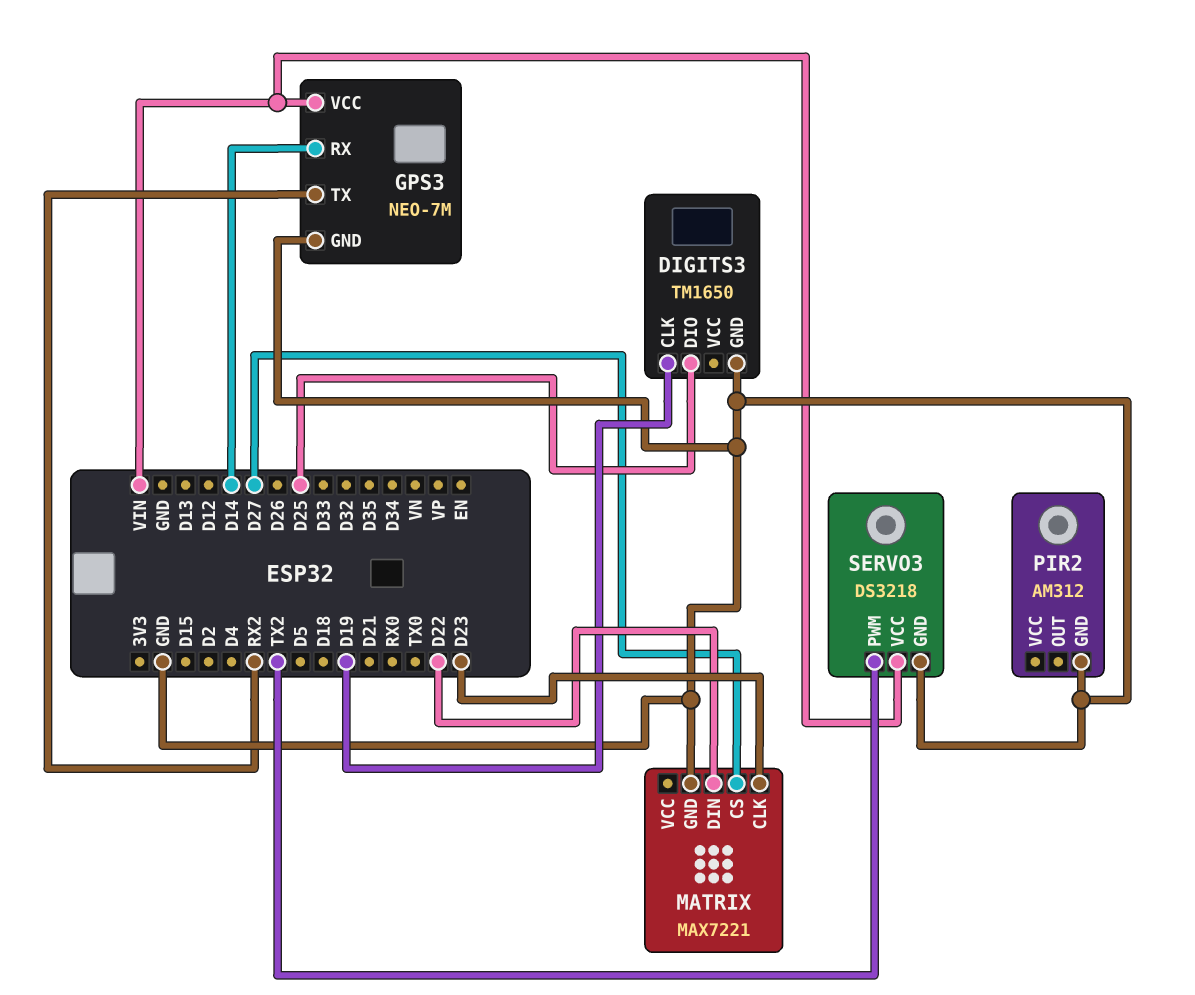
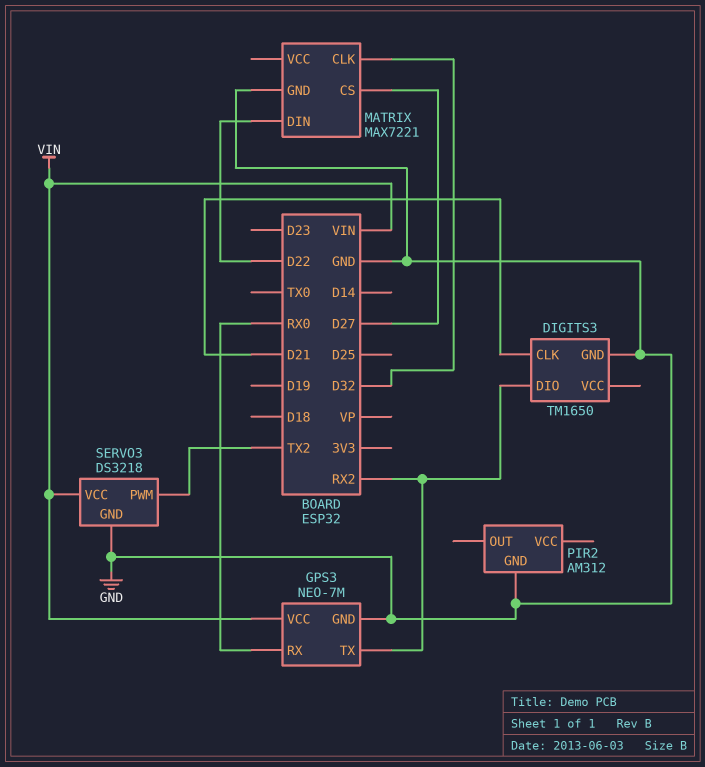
DIGITS3 pin CLK: D19 -> D21
DIGITS3 pin DIO: D25 -> RX2
GPS3 pin RX: D14 -> RX0
MATRIX pin CLK: D23 -> D32

